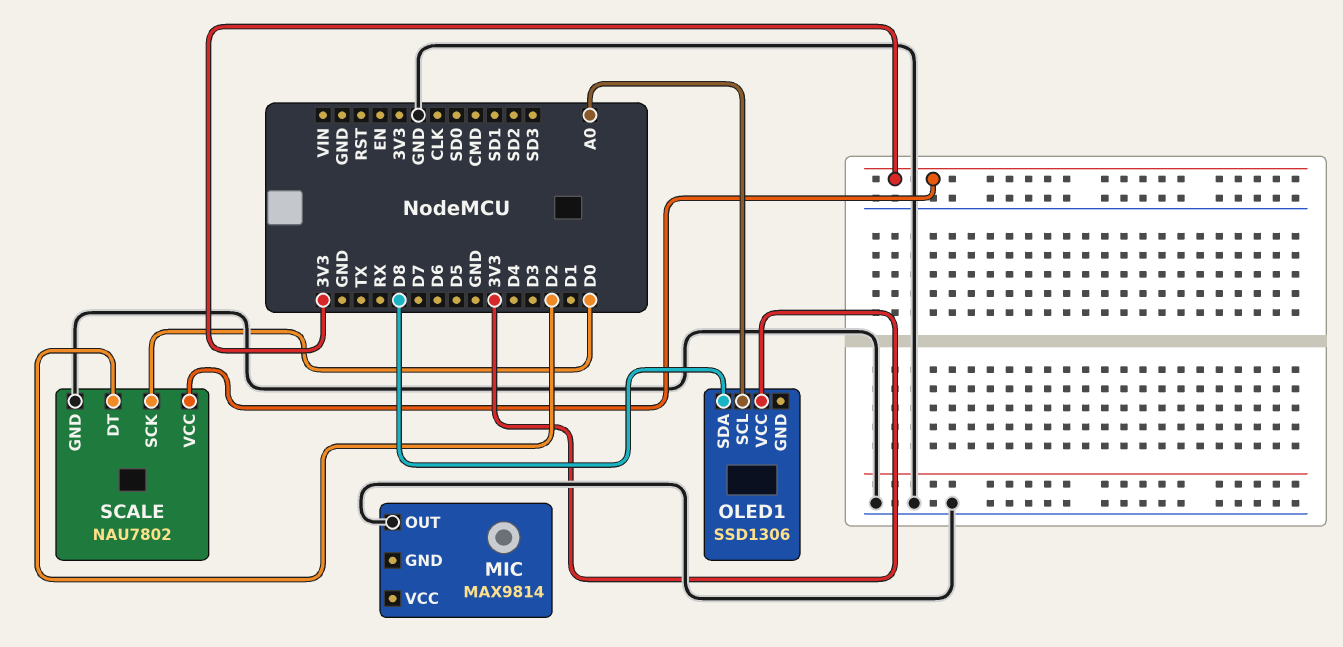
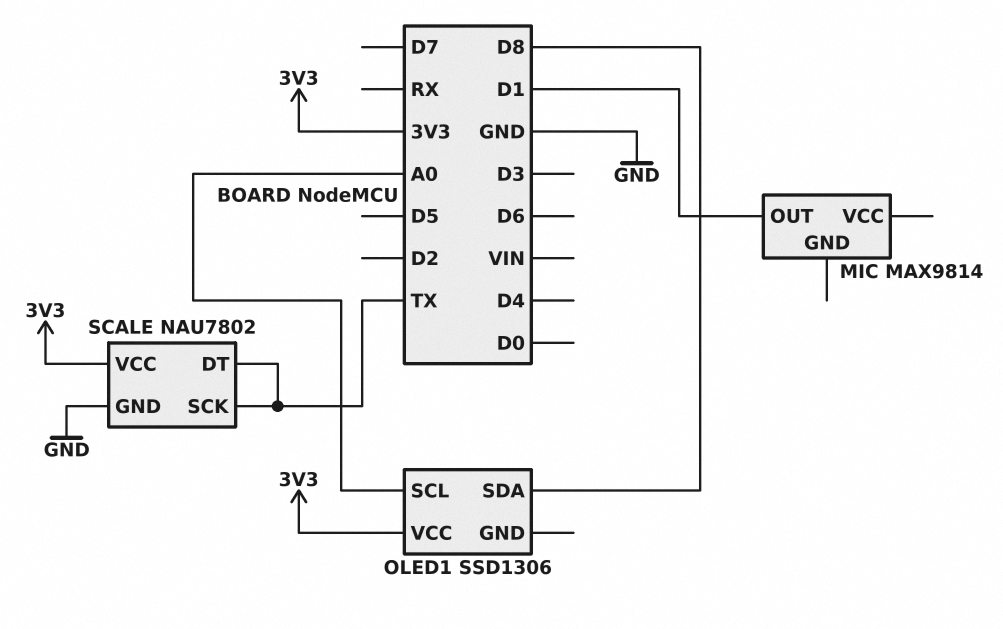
MIC pin OUT: GND -> D1
SCALE pin DT: D2 -> TX
SCALE pin SCK: D0 -> TX

